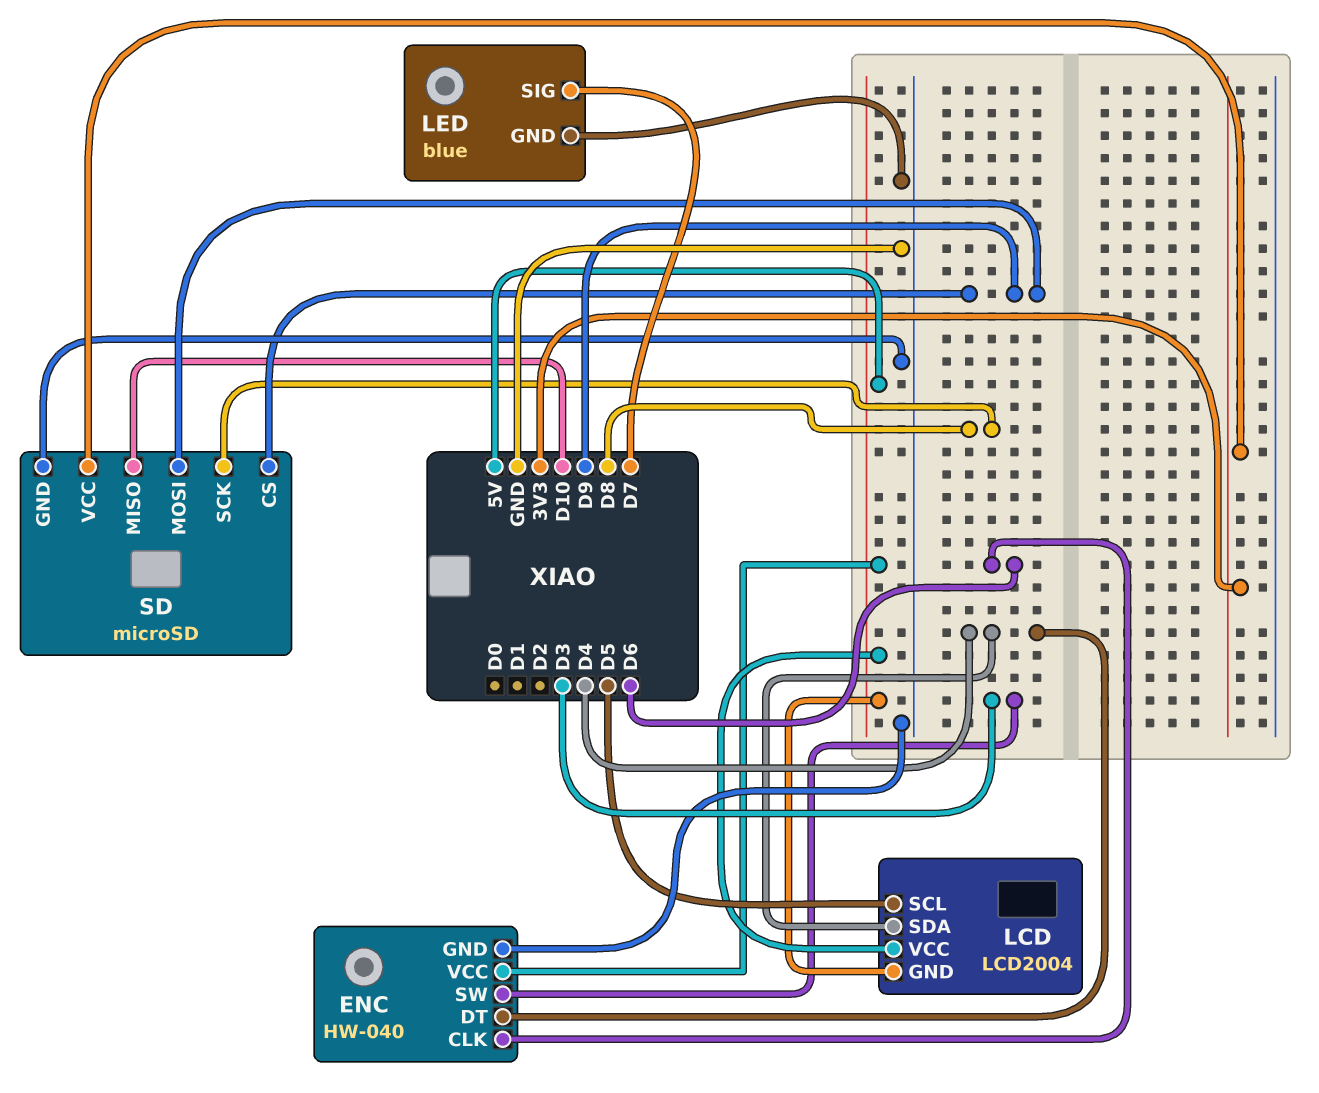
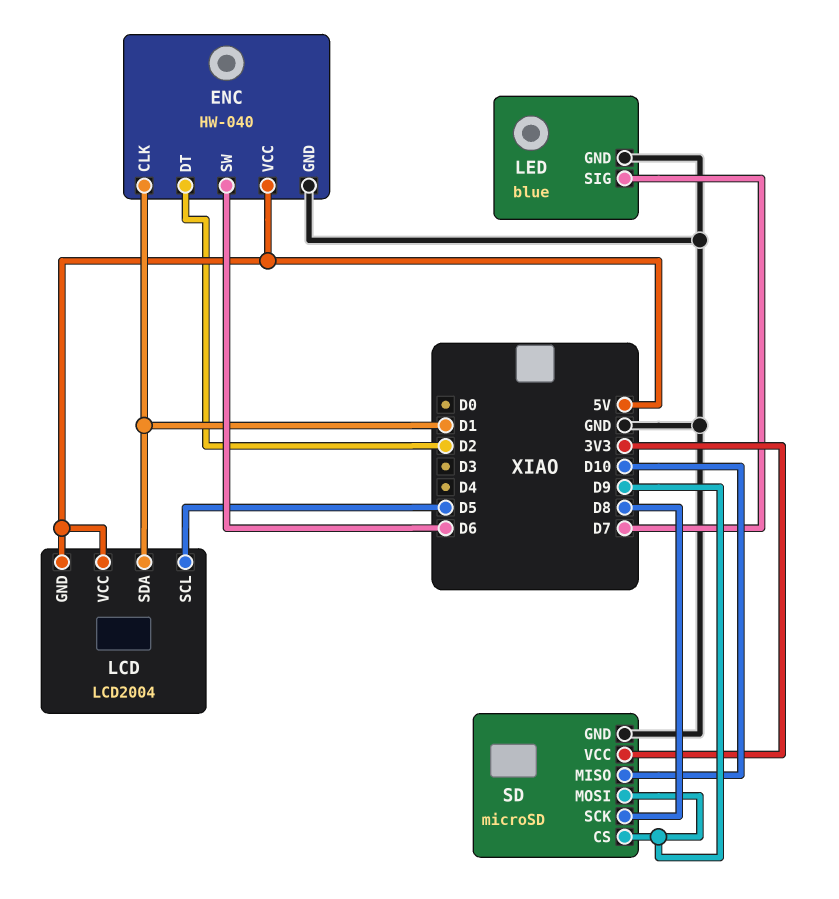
ENC pin CLK: D6 -> D1
ENC pin DT: D4 -> D2
ENC pin SW: D3 -> D6
LCD pin SDA: D4 -> D1

